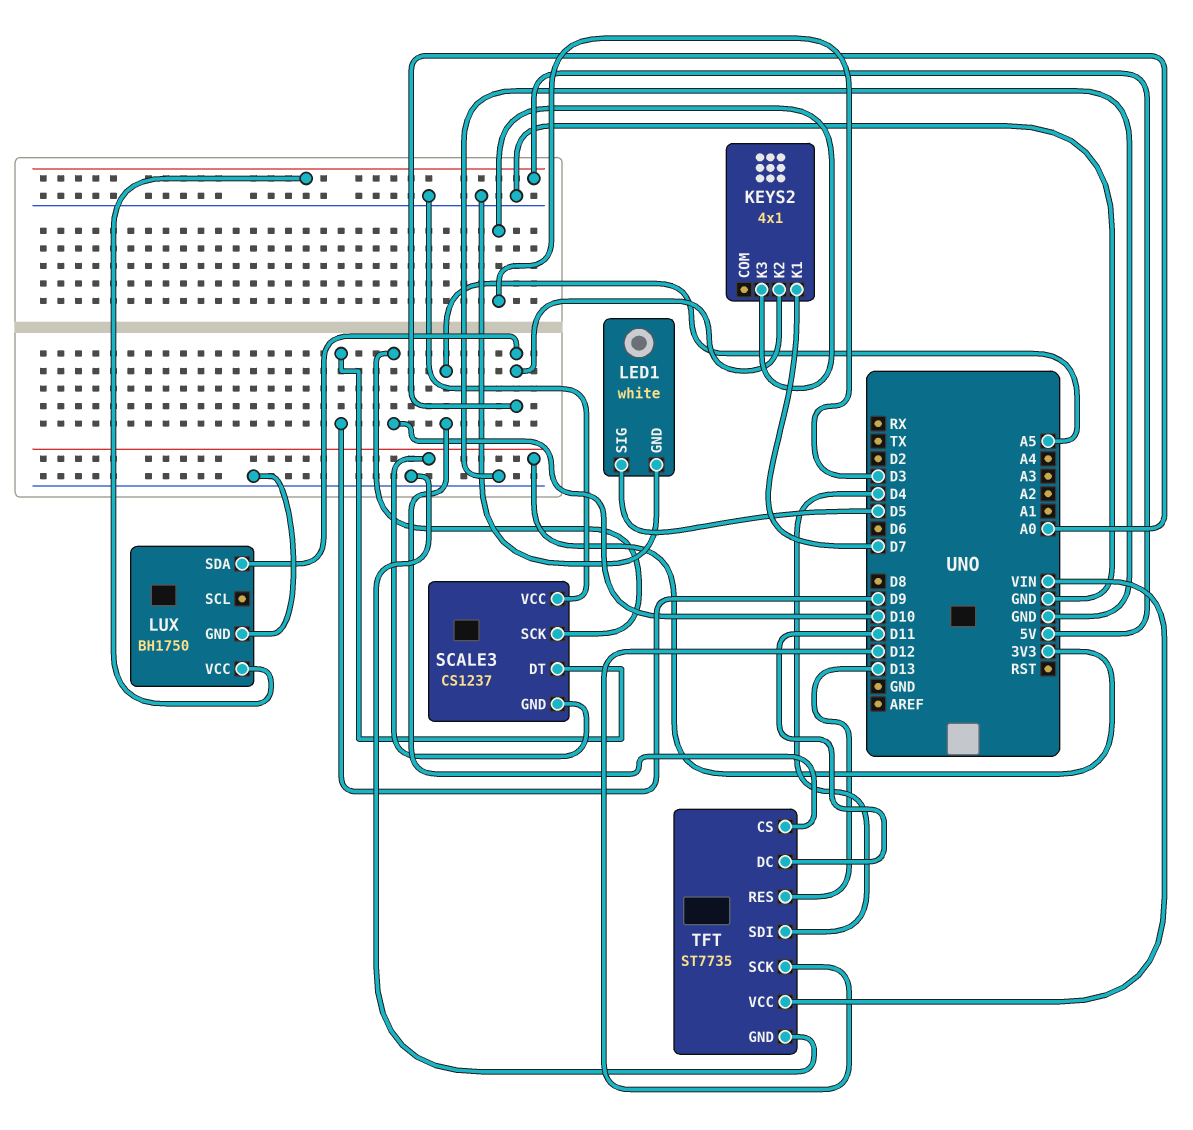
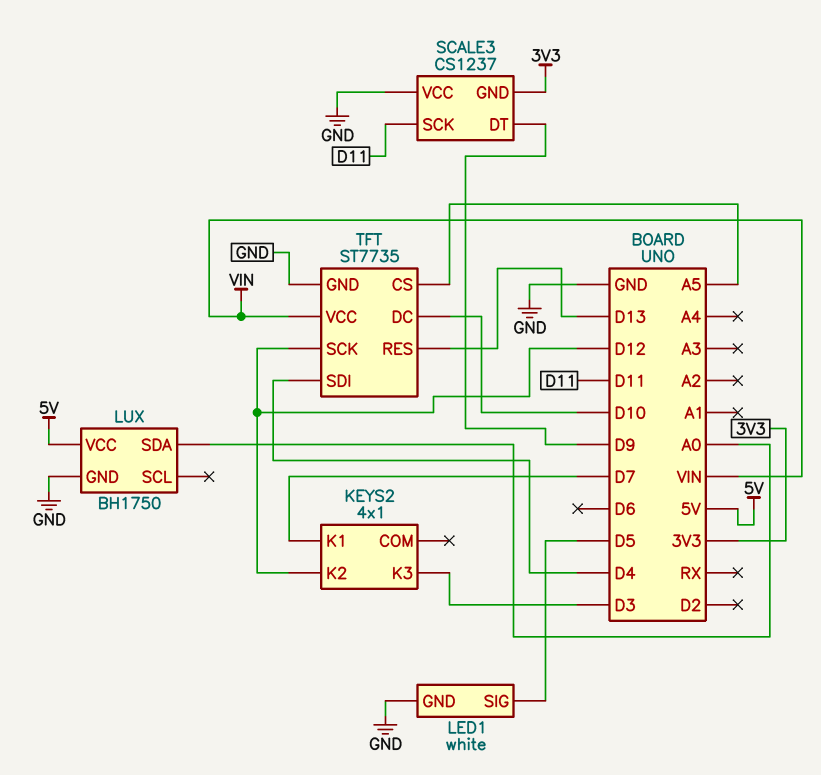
KEYS2 pin K2: A0 -> D12
SCALE3 pin SCK: D10 -> D11
TFT pin DC: D11 -> D10

